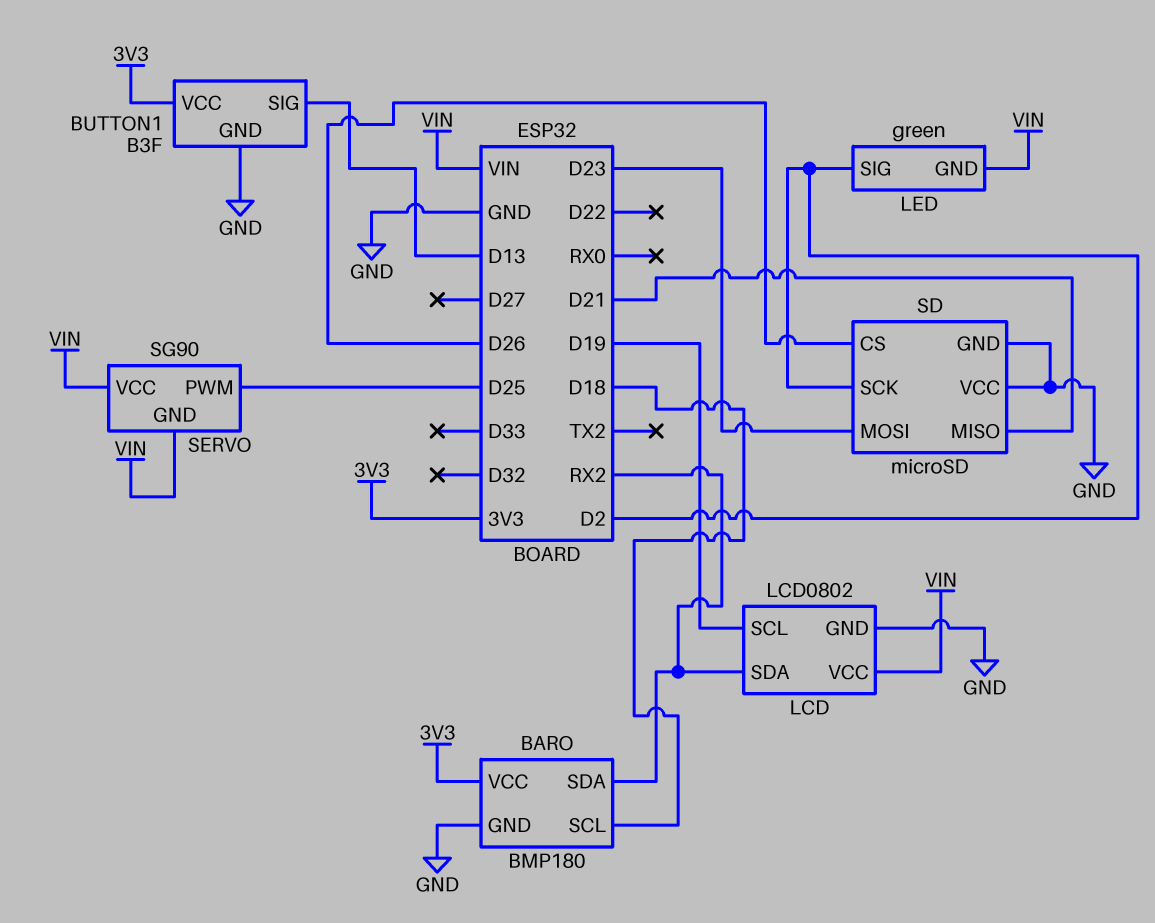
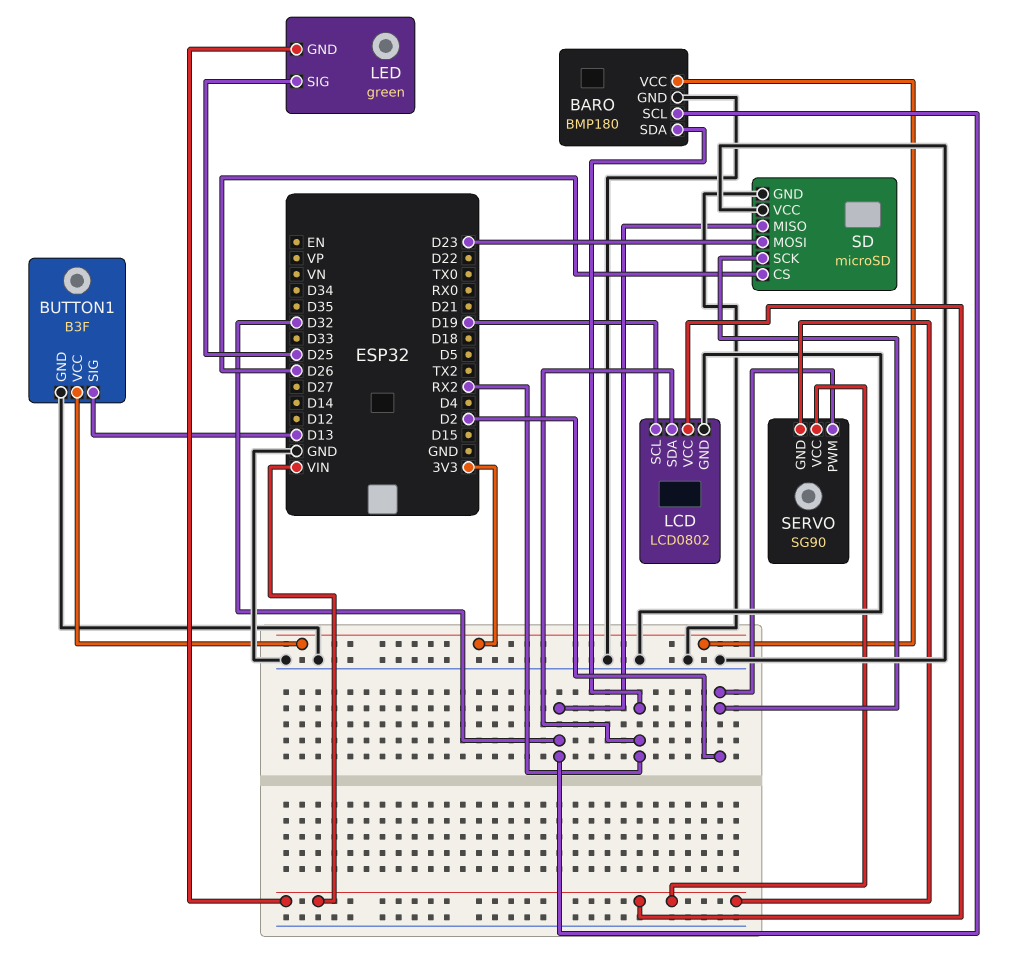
BARO pin SCL: D18 -> D32
LED pin SIG: D2 -> D25
SD pin MISO: D21 -> D32
SERVO pin PWM: D25 -> D2

